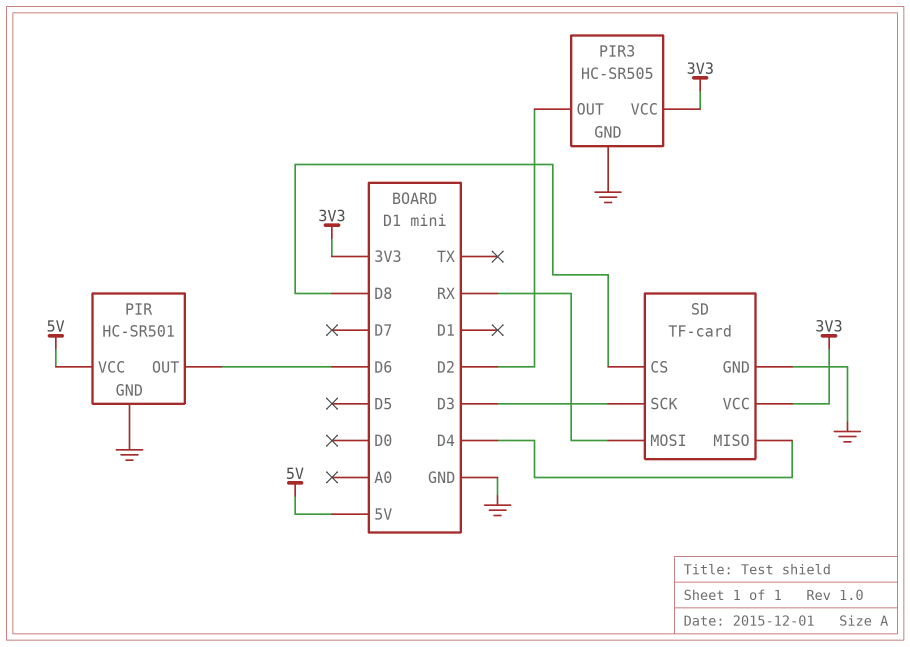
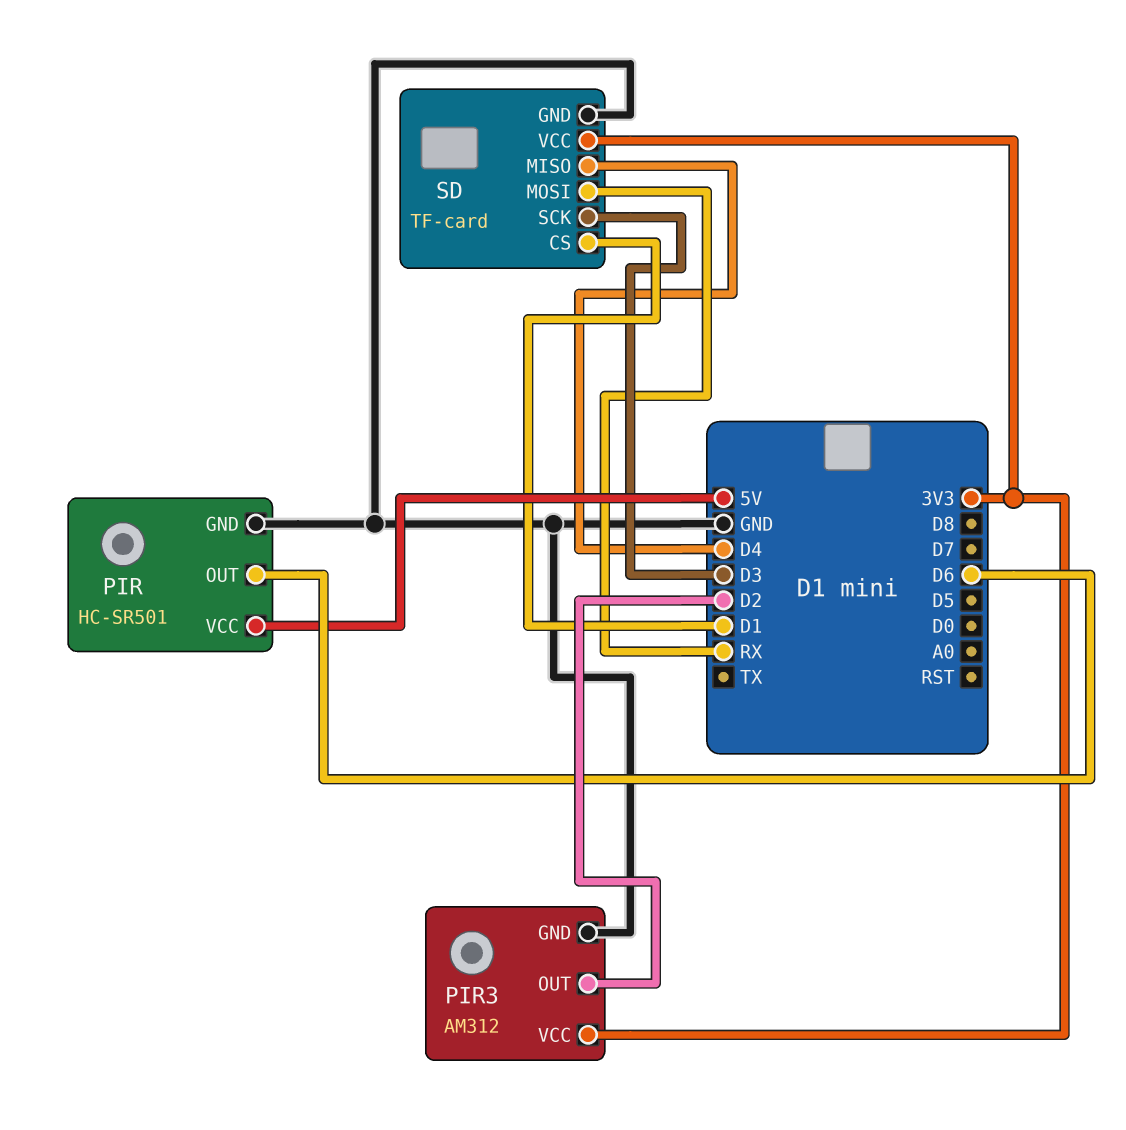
PIR3: HC-SR505 -> AM312
SD pin CS: D8 -> D1

